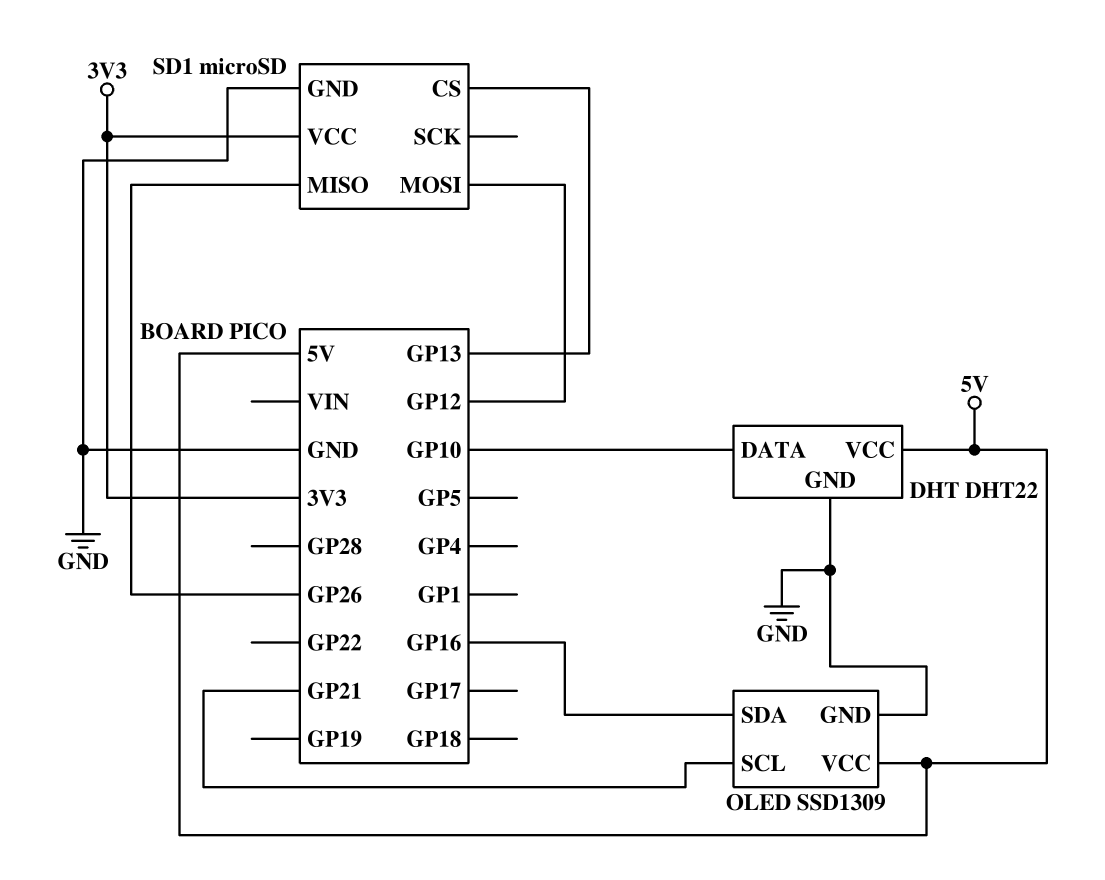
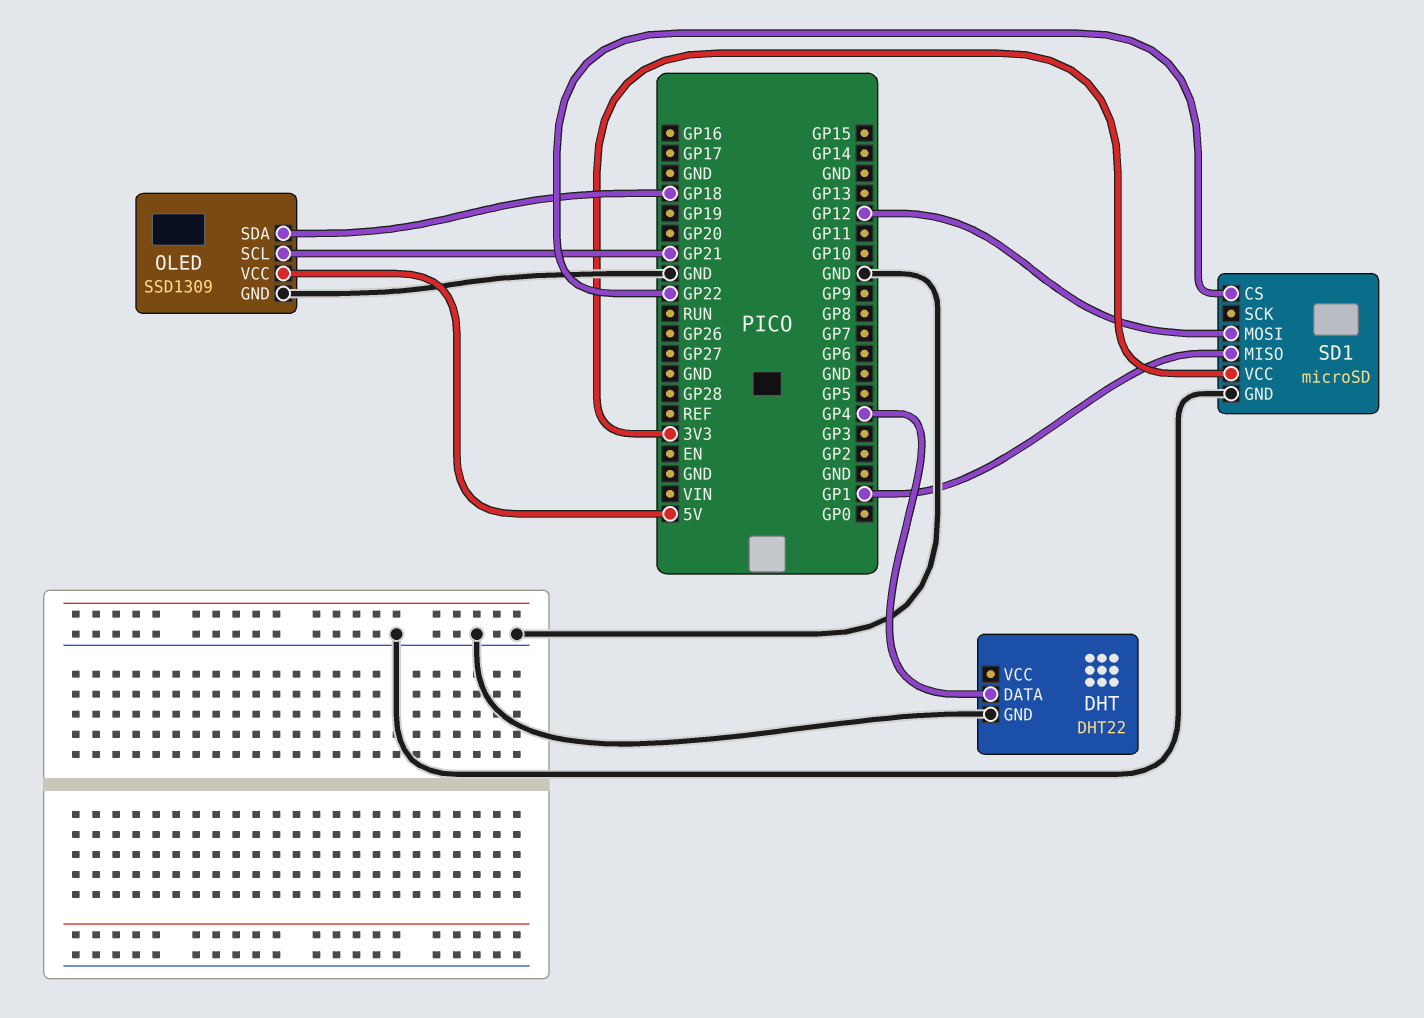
DHT pin DATA: GP10 -> GP4
DHT pin VCC: 5V -> none
OLED pin SDA: GP16 -> GP18
SD1 pin CS: GP13 -> GP22
SD1 pin MISO: GP26 -> GP1

